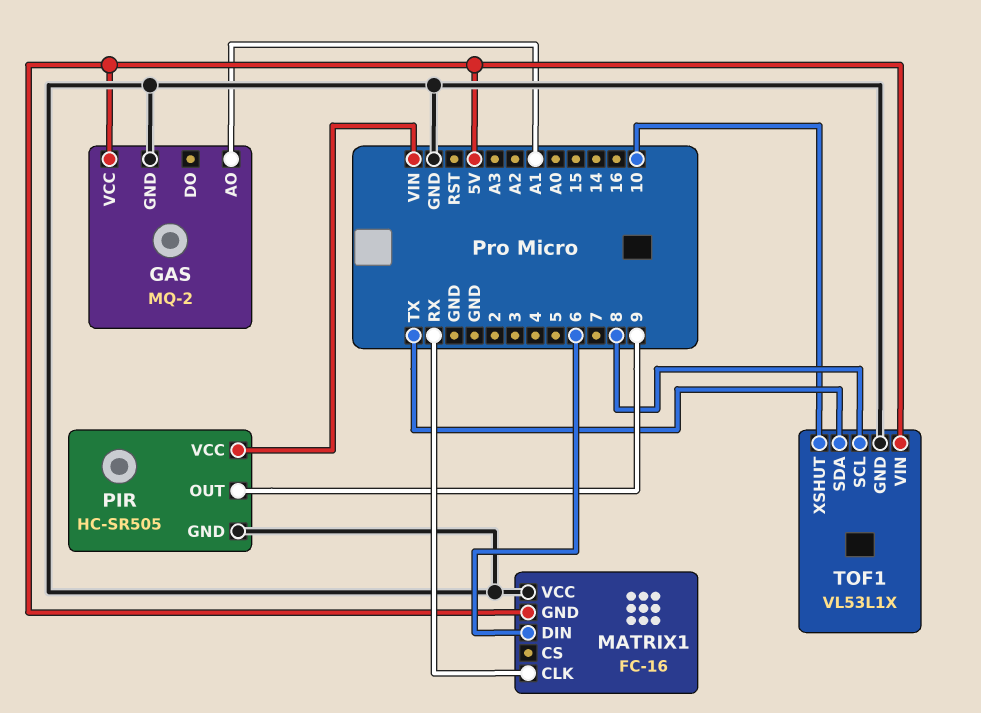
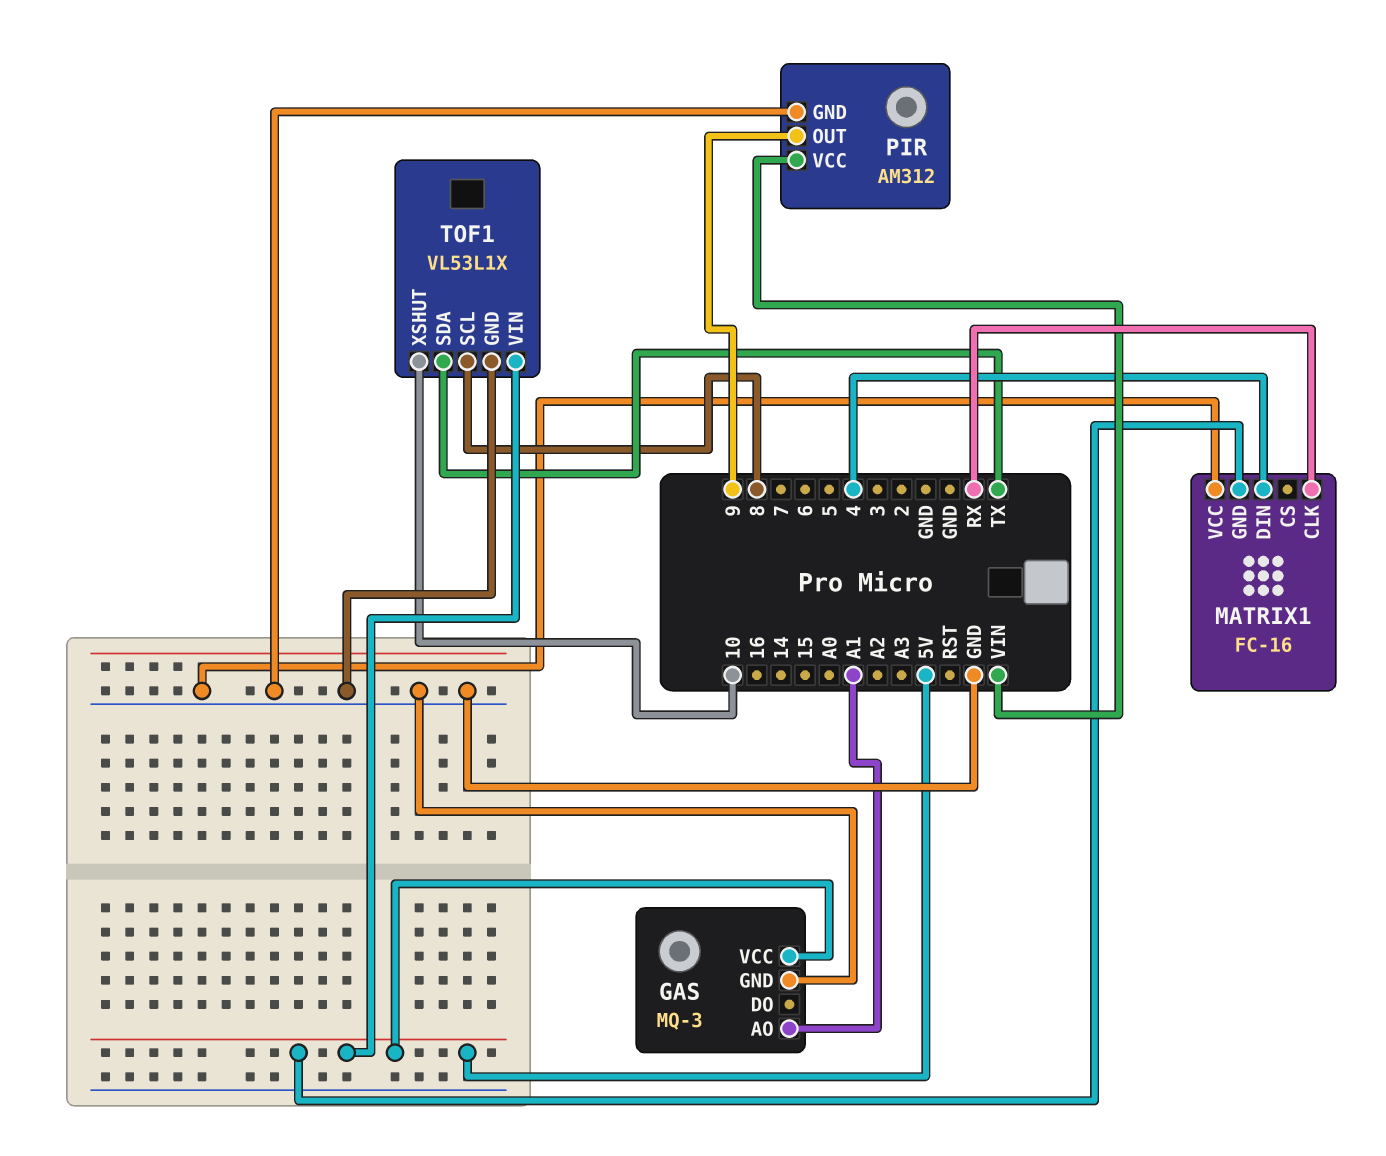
GAS: MQ-2 -> MQ-3
MATRIX1 pin DIN: 6 -> 4
PIR: HC-SR505 -> AM312

